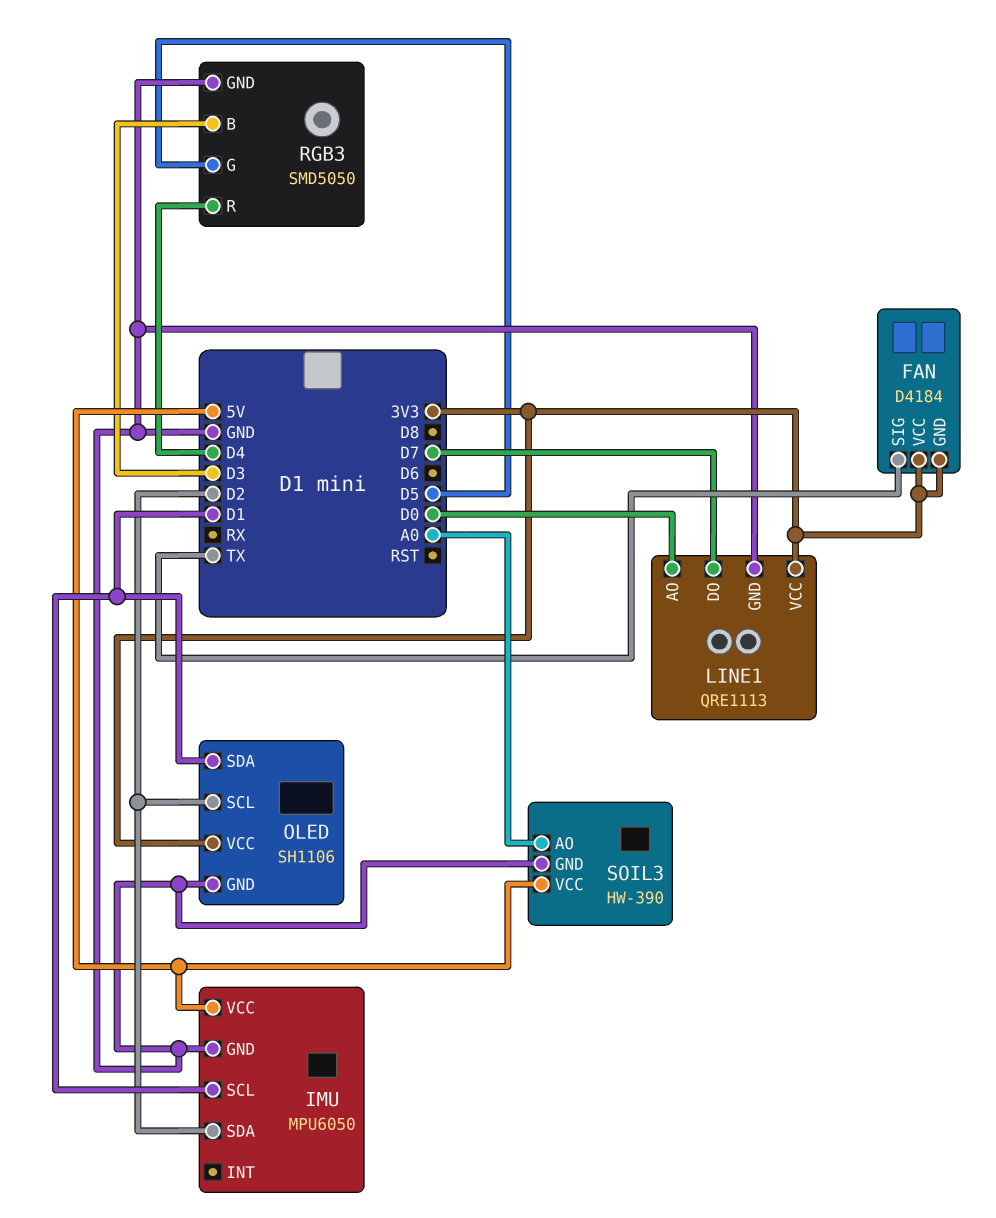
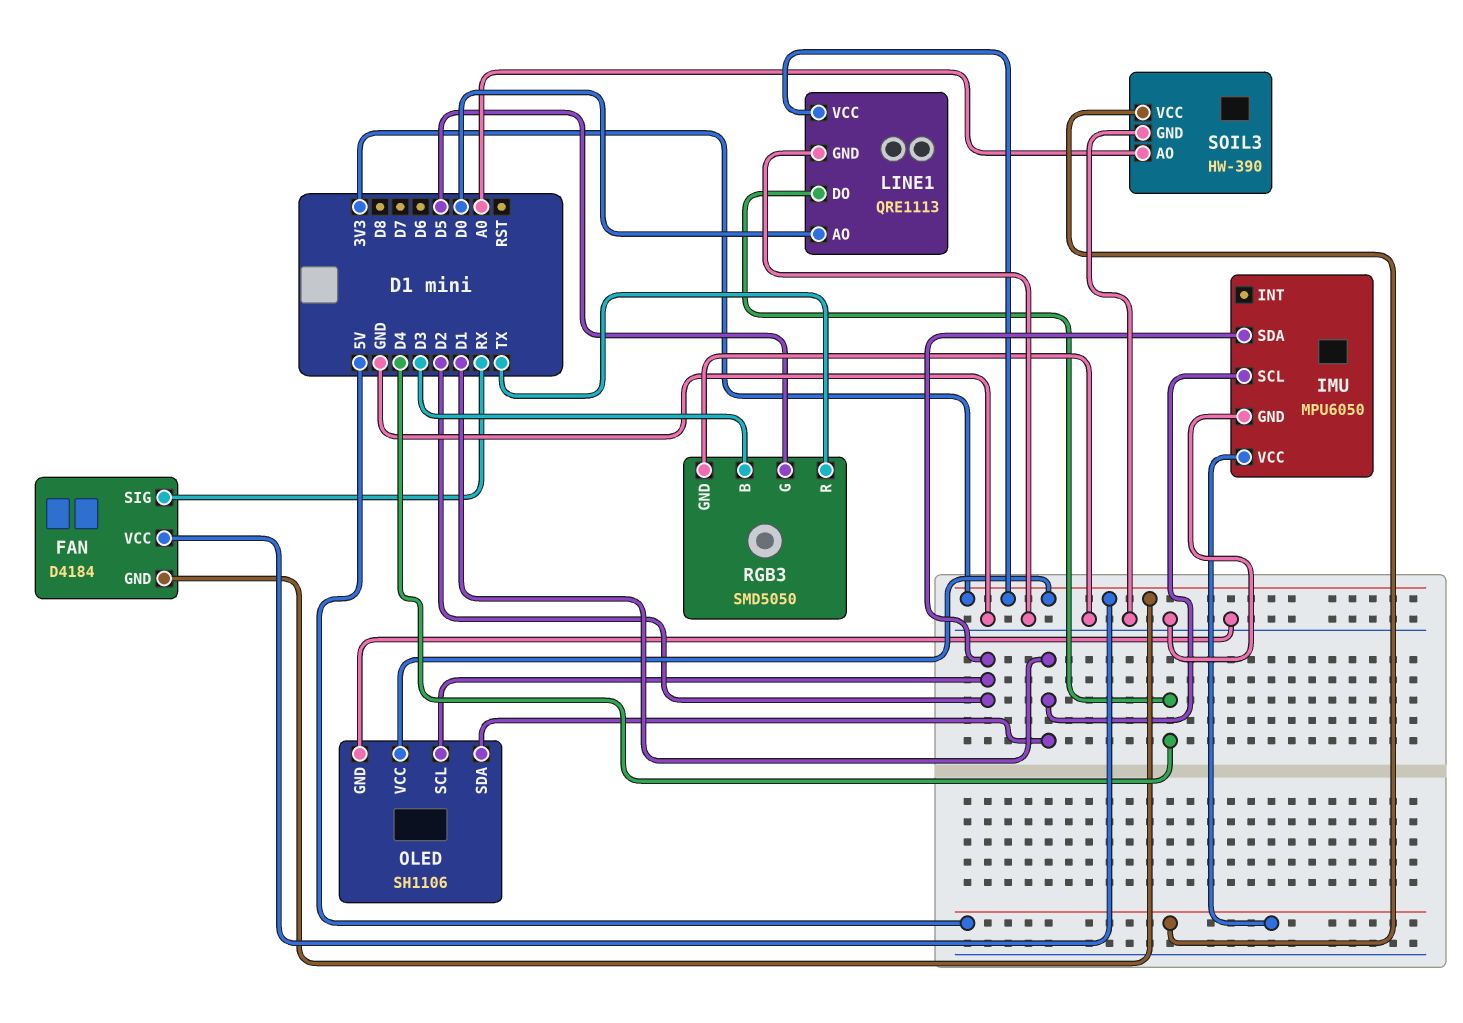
FAN pin SIG: TX -> RX
LINE1 pin DO: D7 -> D4
RGB3 pin R: D4 -> TX

